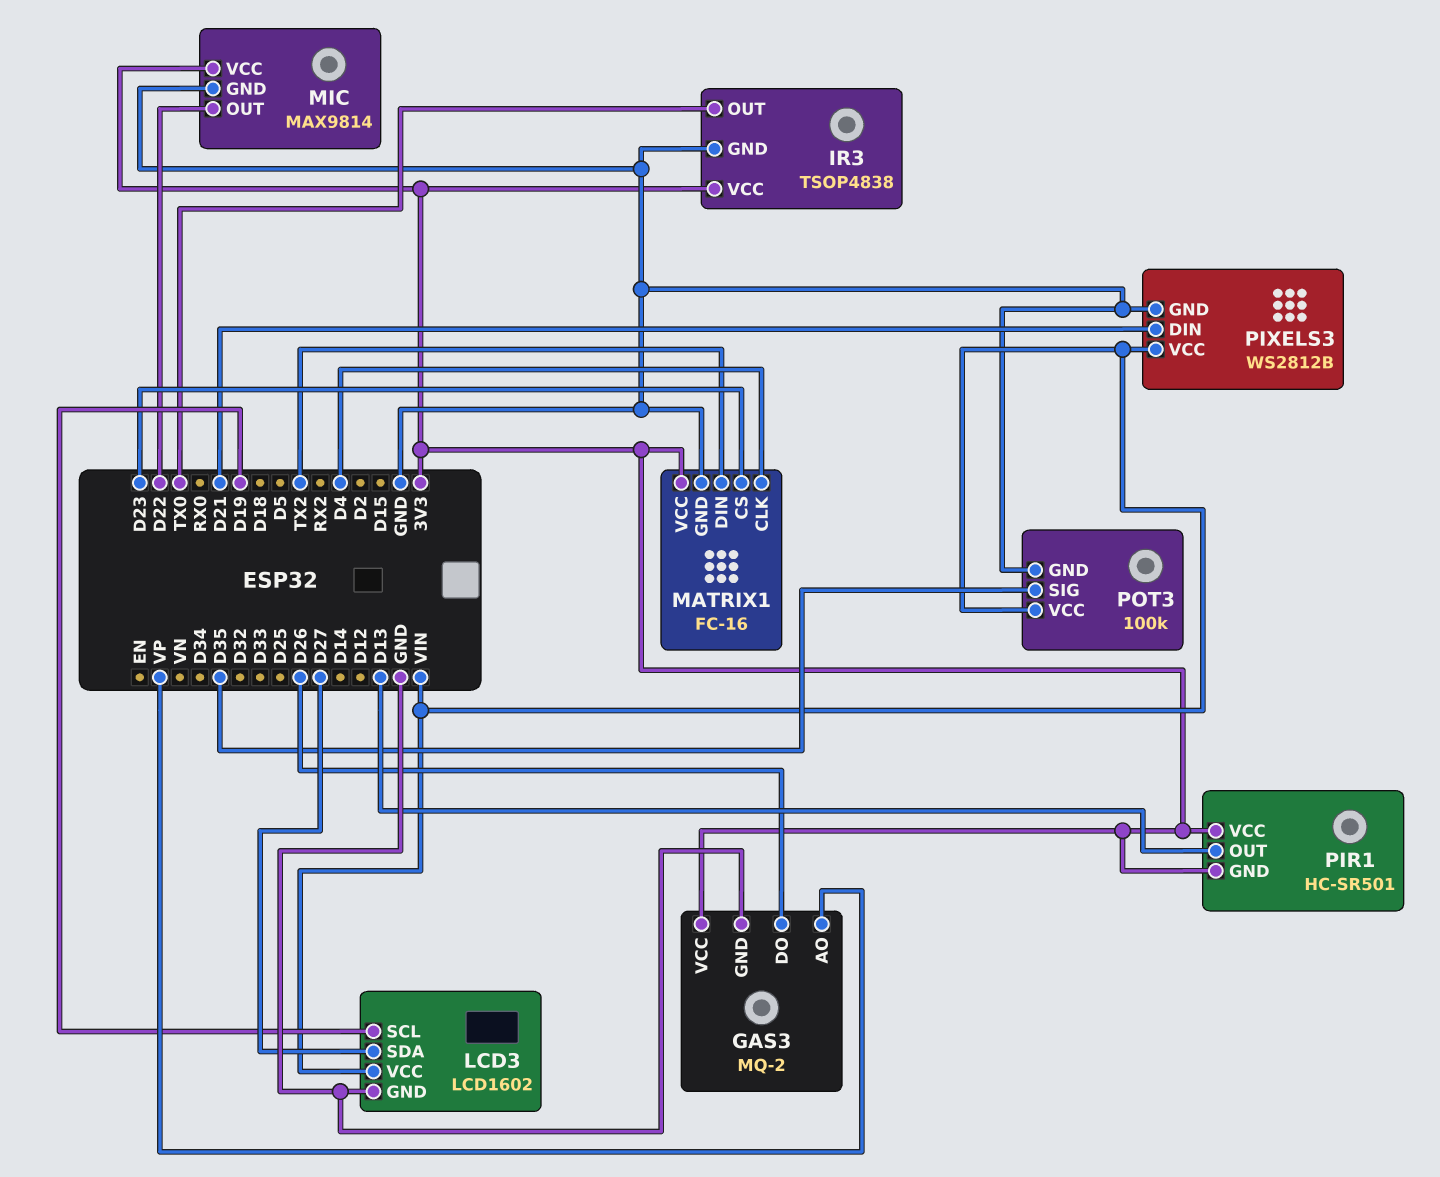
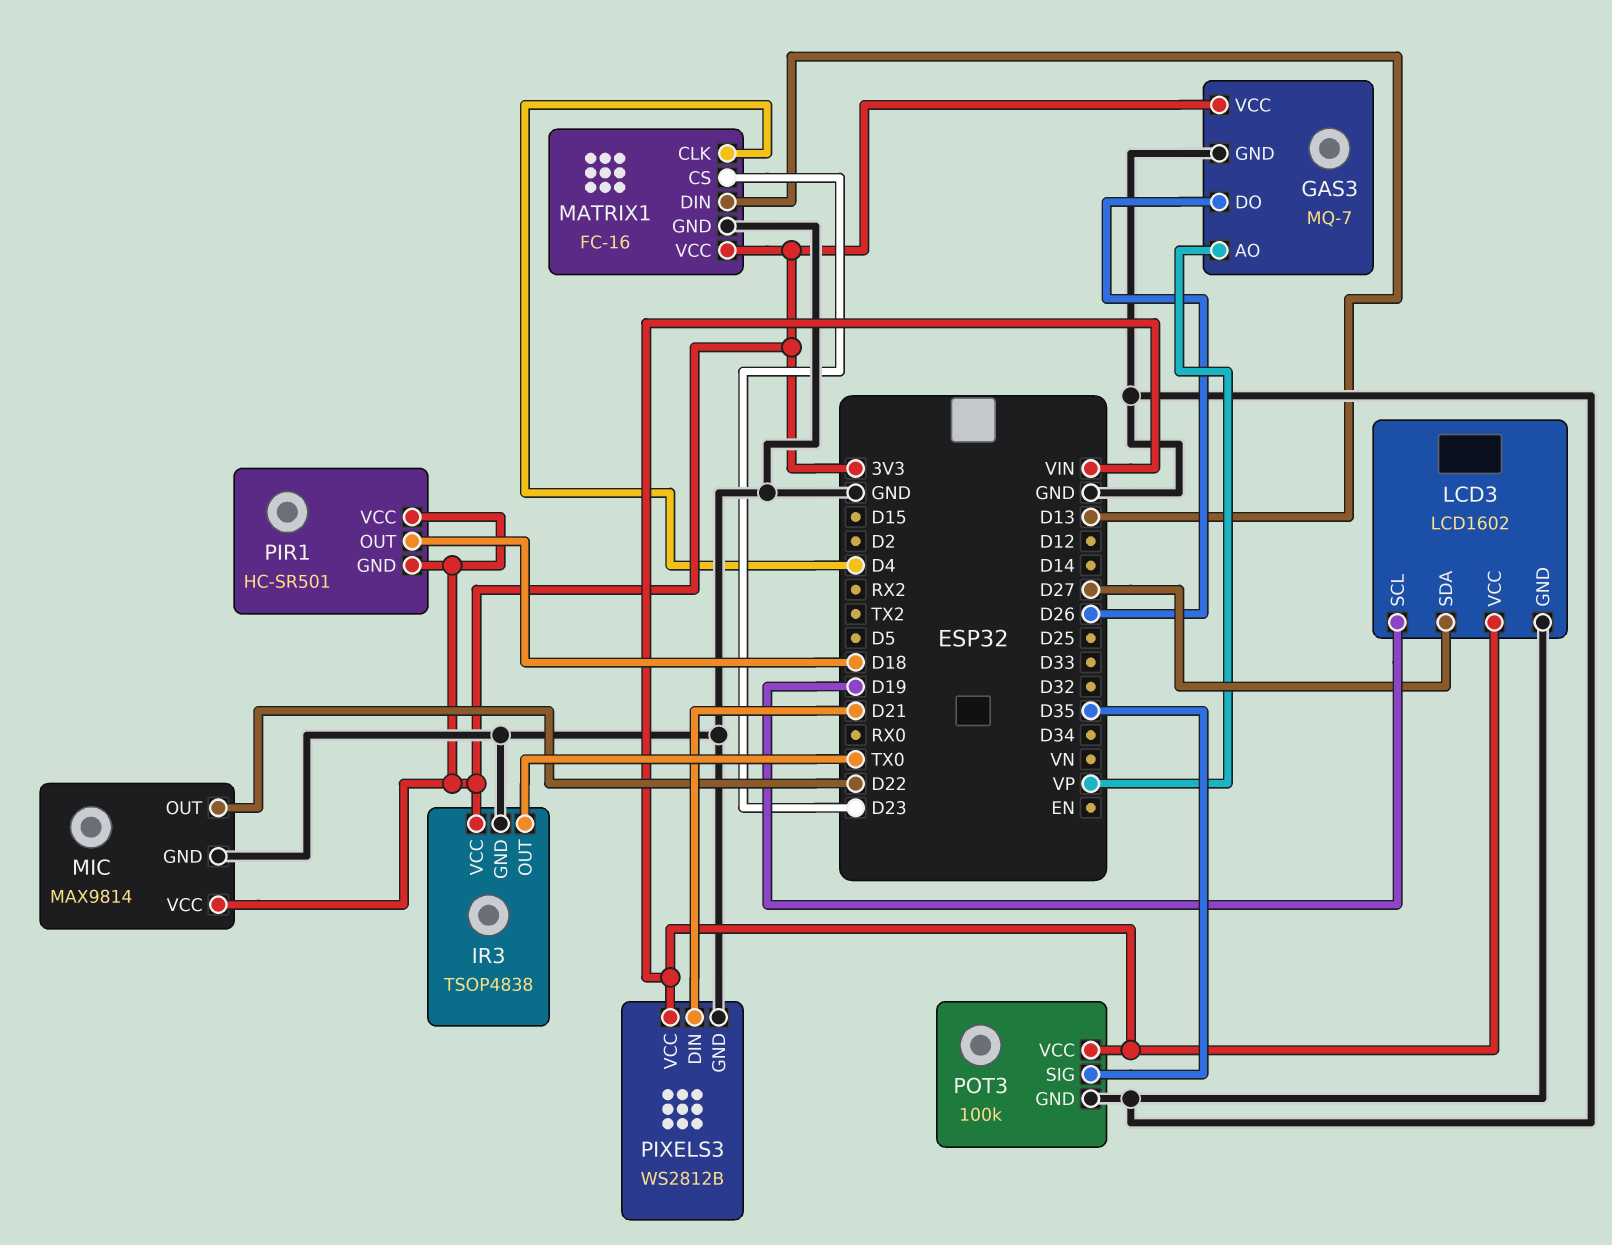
GAS3: MQ-2 -> MQ-7
MATRIX1 pin DIN: TX2 -> D13
PIR1 pin OUT: D13 -> D18

